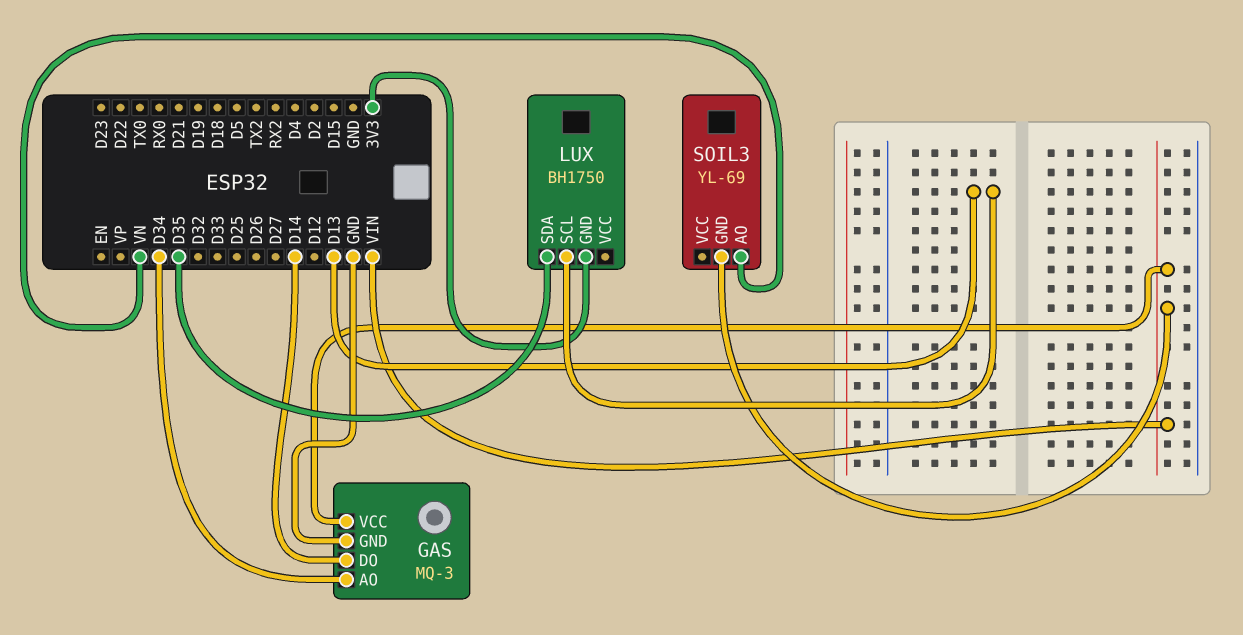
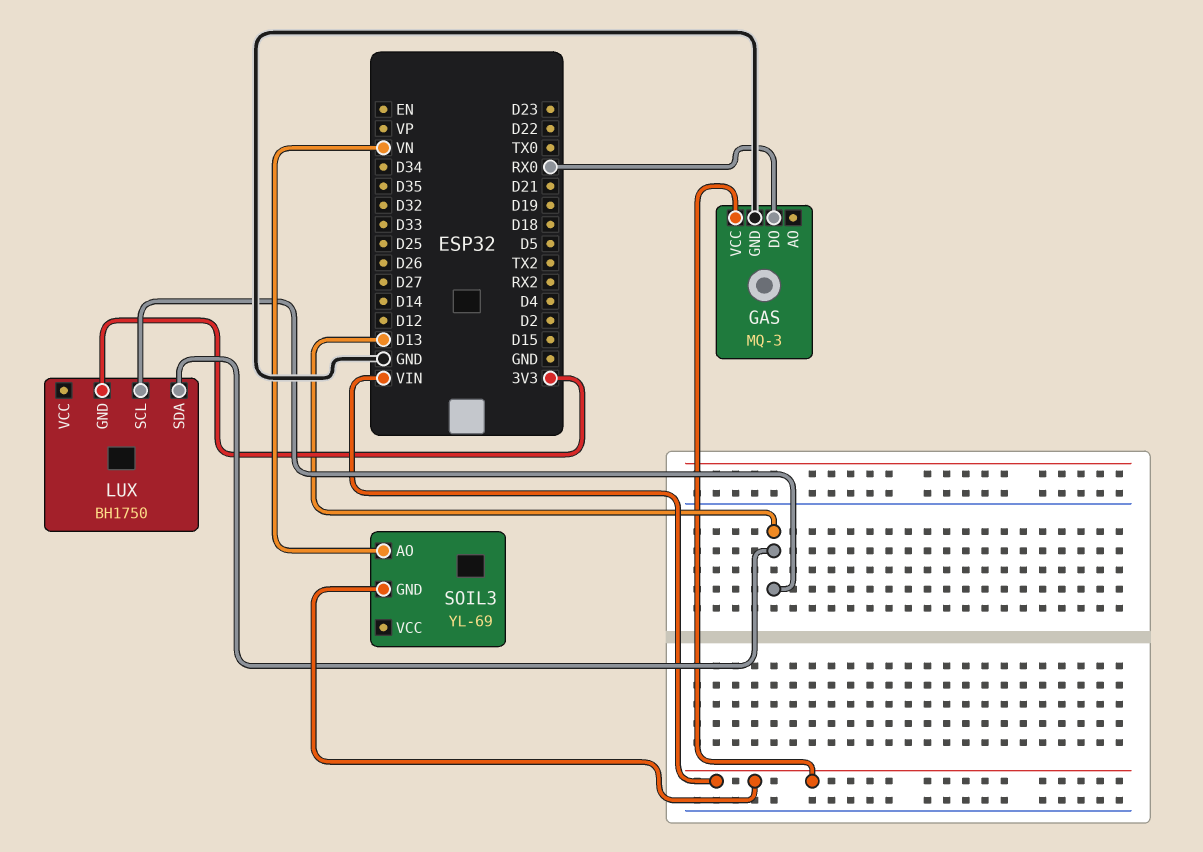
GAS pin AO: D34 -> none
GAS pin DO: D14 -> RX0
LUX pin SDA: D35 -> D13

